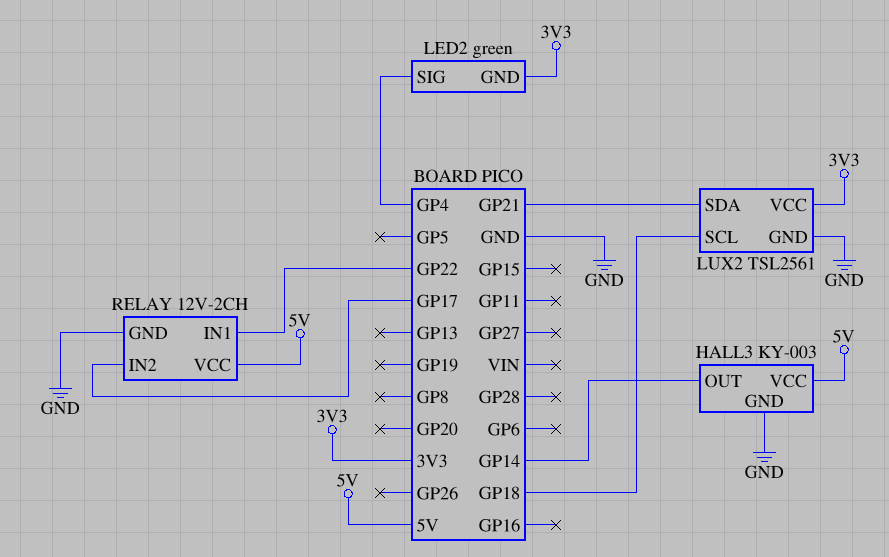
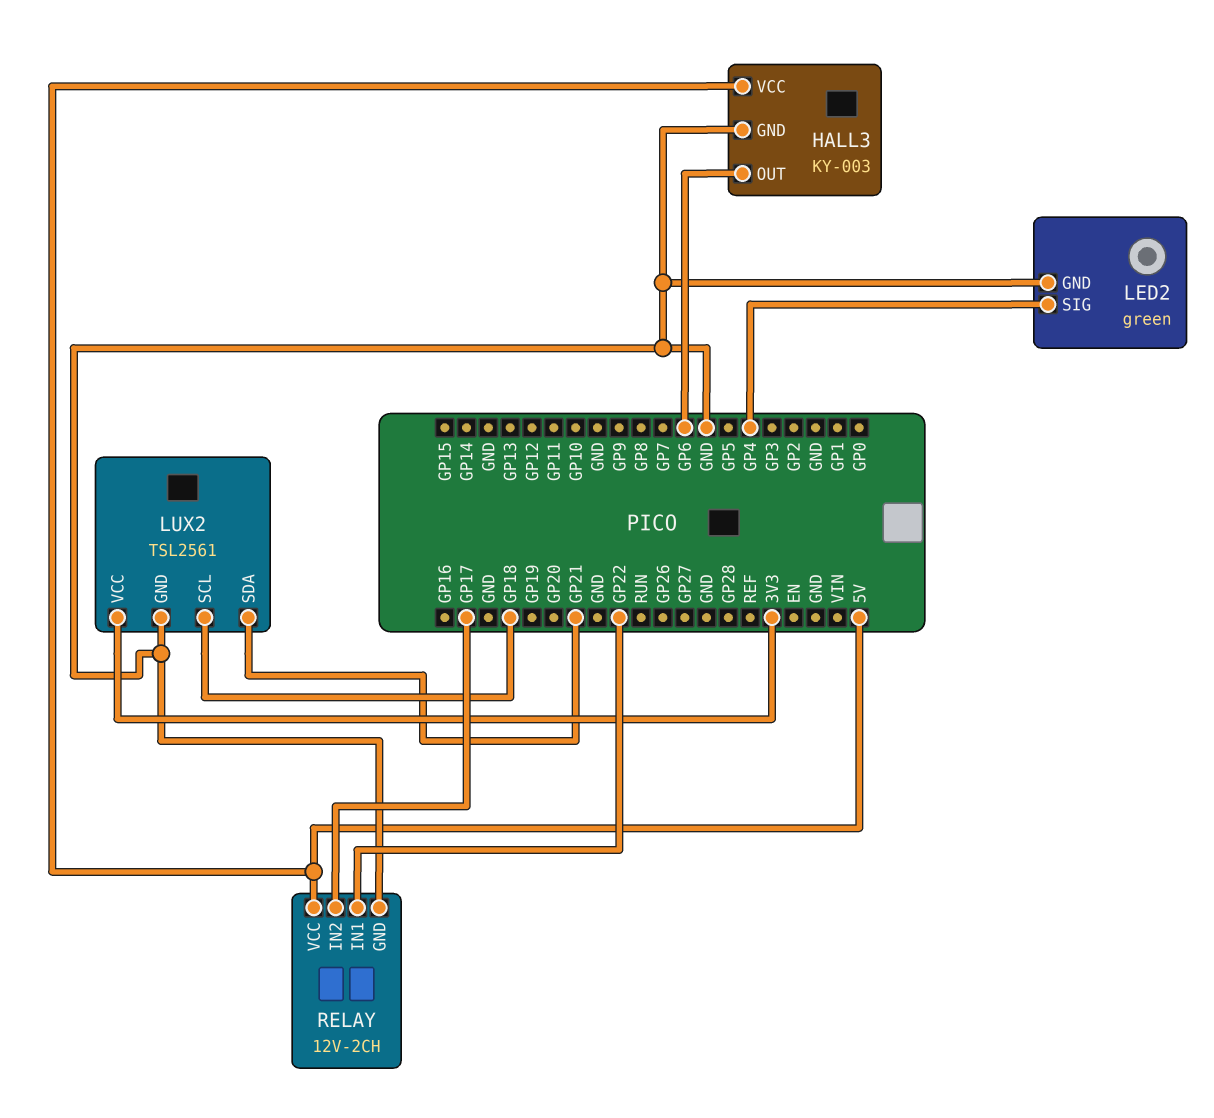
HALL3 pin OUT: GP14 -> GP6
LED2 pin GND: 3V3 -> GND

